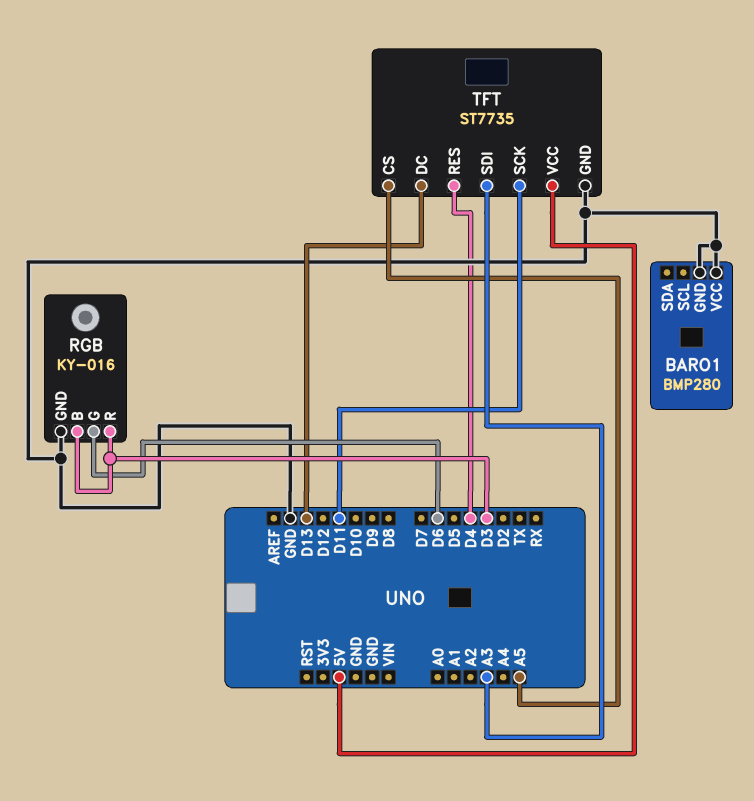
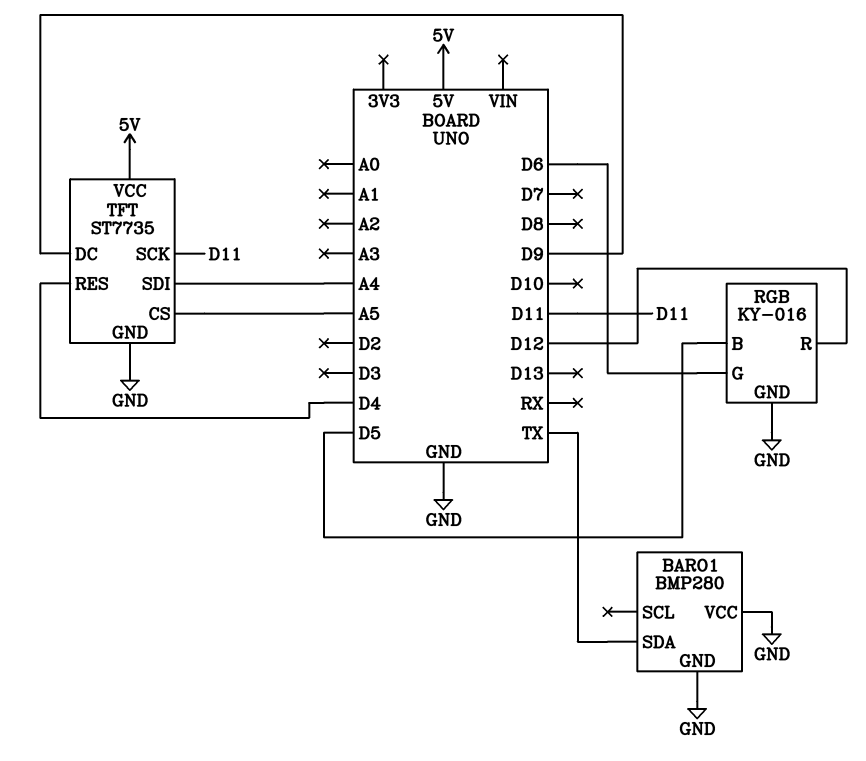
BARO1 pin SDA: none -> TX
RGB pin B: D3 -> D5
RGB pin R: D3 -> D12
TFT pin DC: D13 -> D9
TFT pin SDI: A3 -> A4

